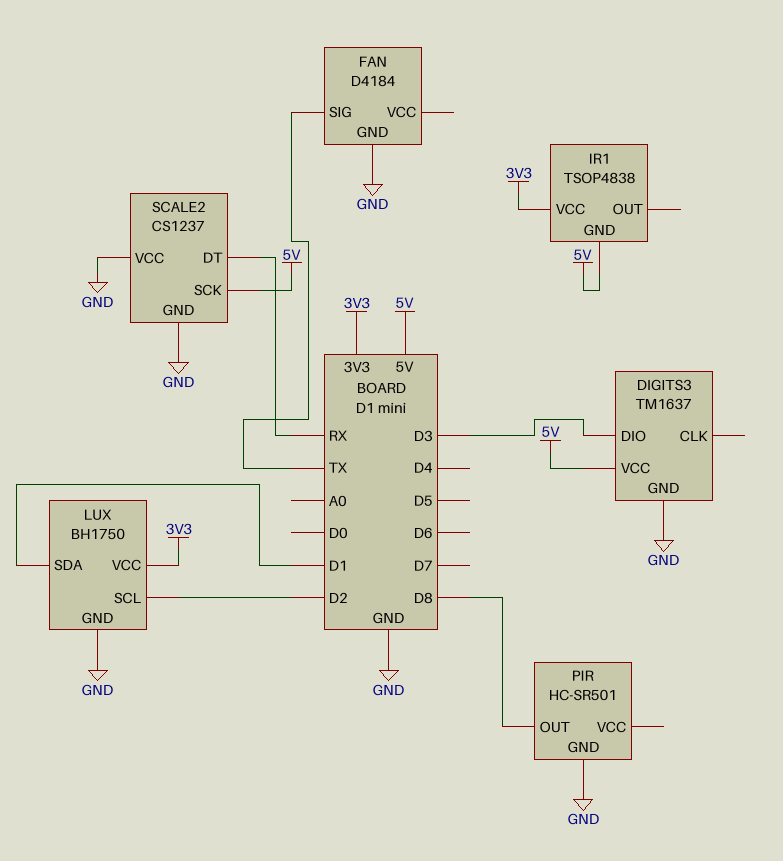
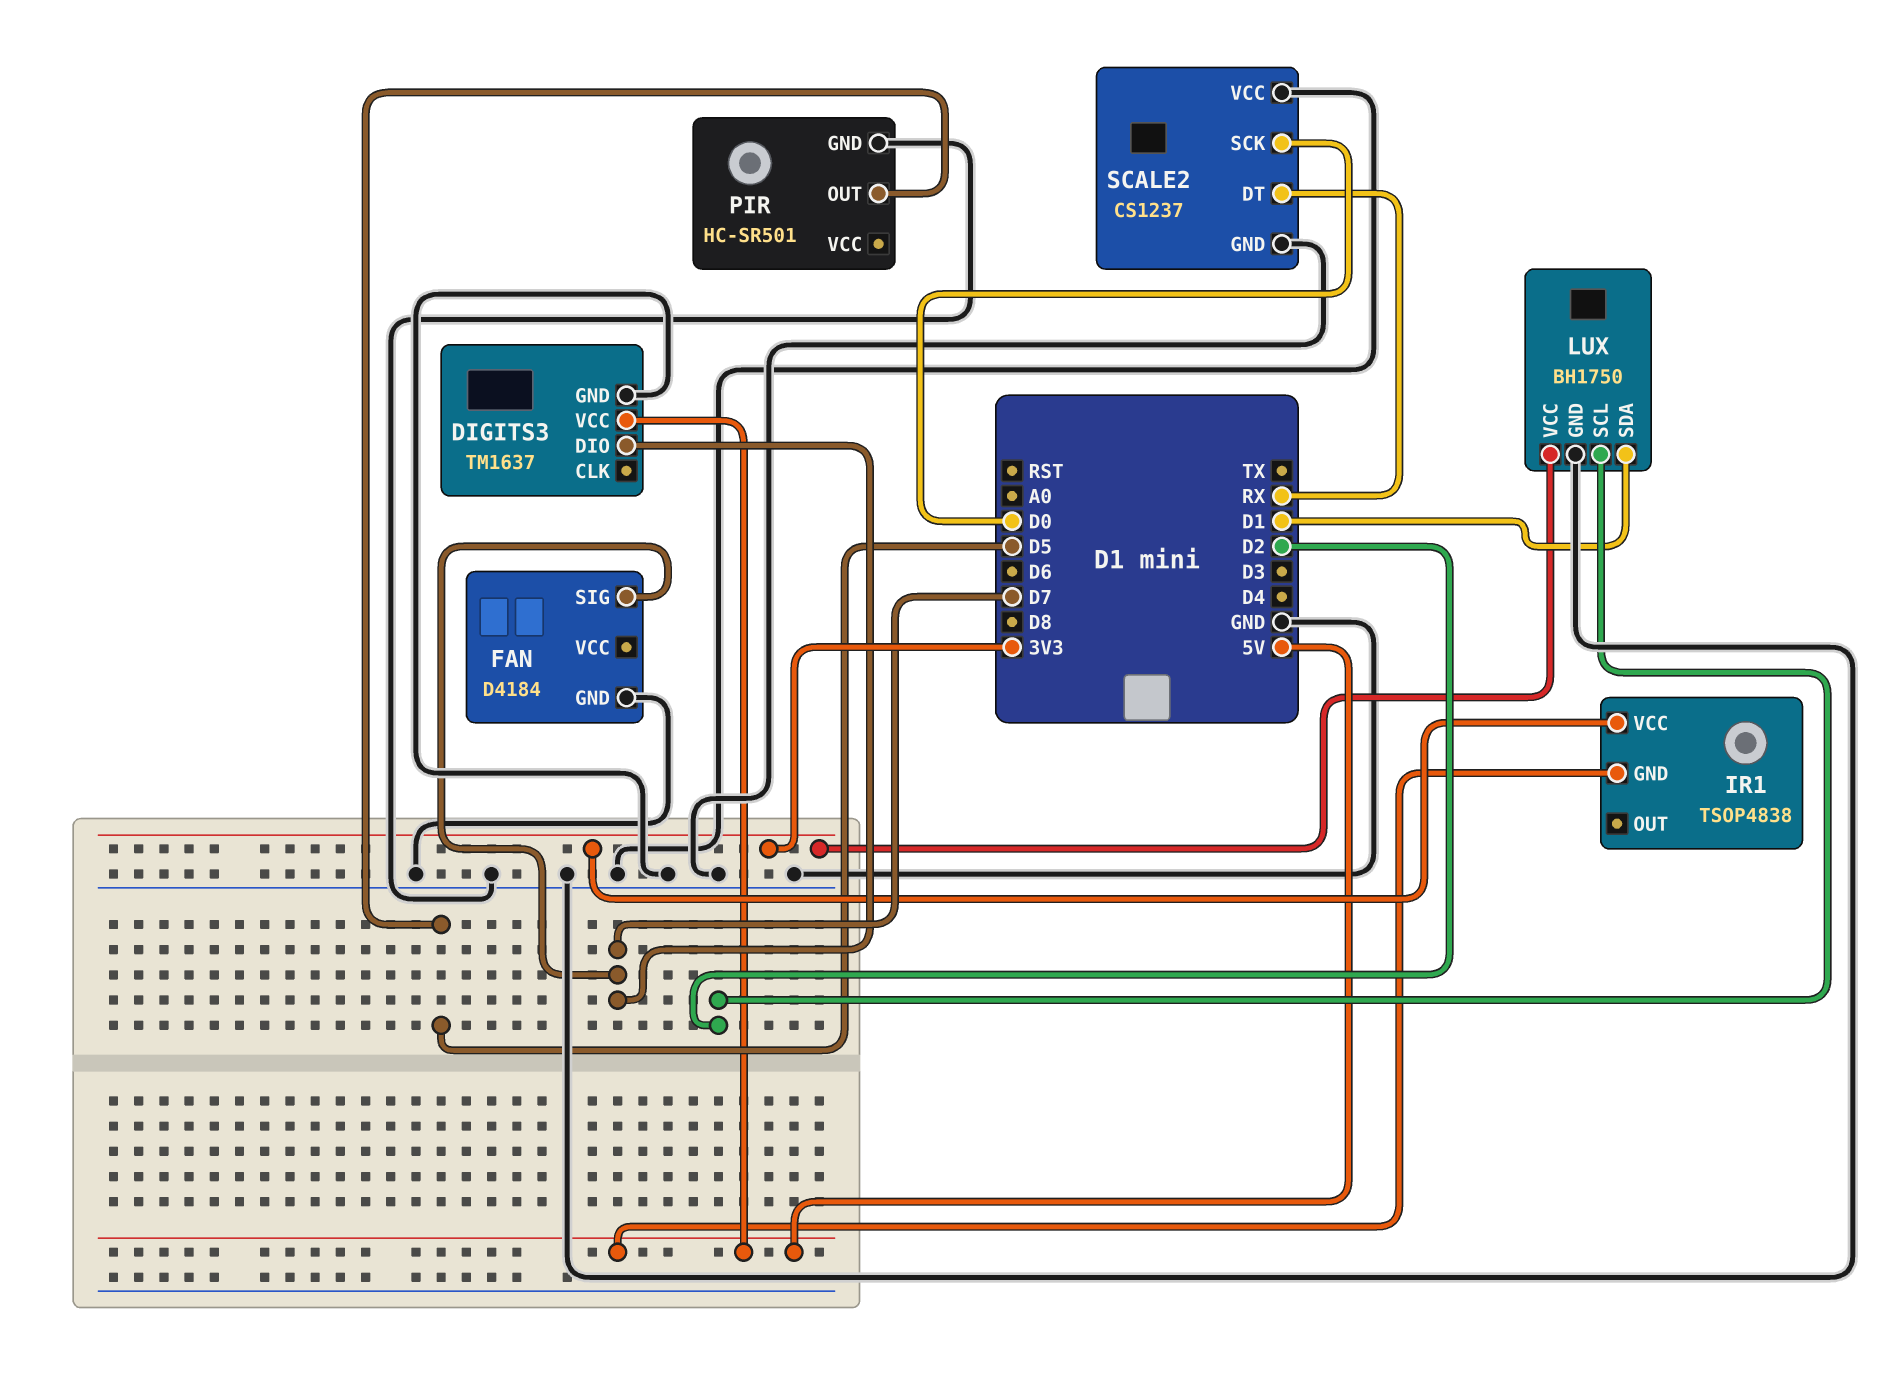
DIGITS3 pin DIO: D3 -> D7
FAN pin SIG: TX -> D7
PIR pin OUT: D8 -> D5
SCALE2 pin SCK: 5V -> D0

